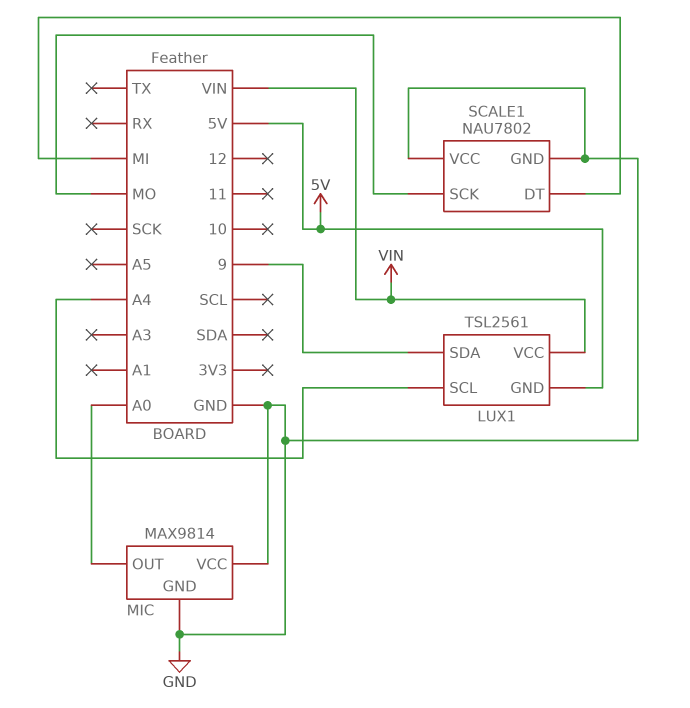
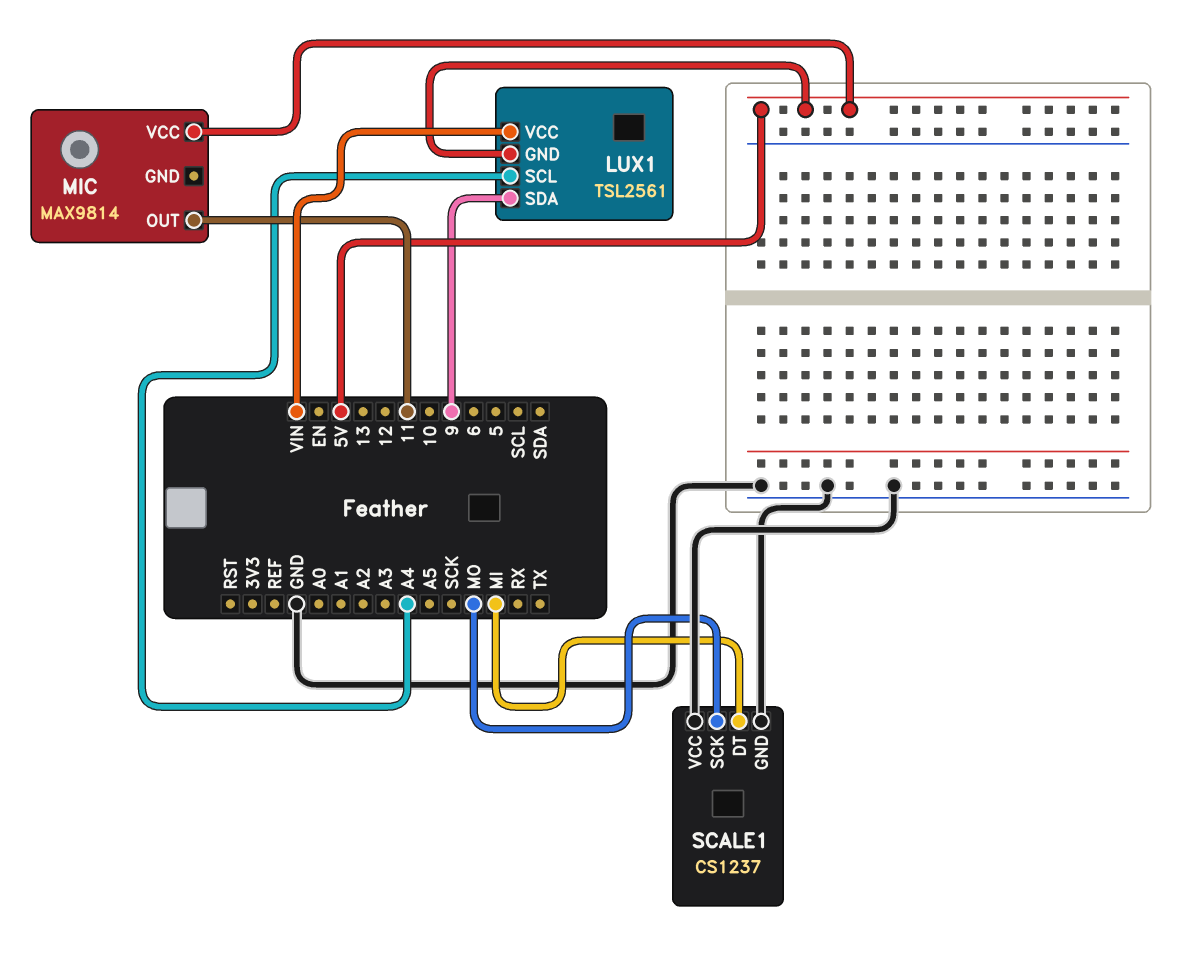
MIC pin GND: GND -> none
MIC pin OUT: A0 -> 11
MIC pin VCC: GND -> 5V
SCALE1: NAU7802 -> CS1237

